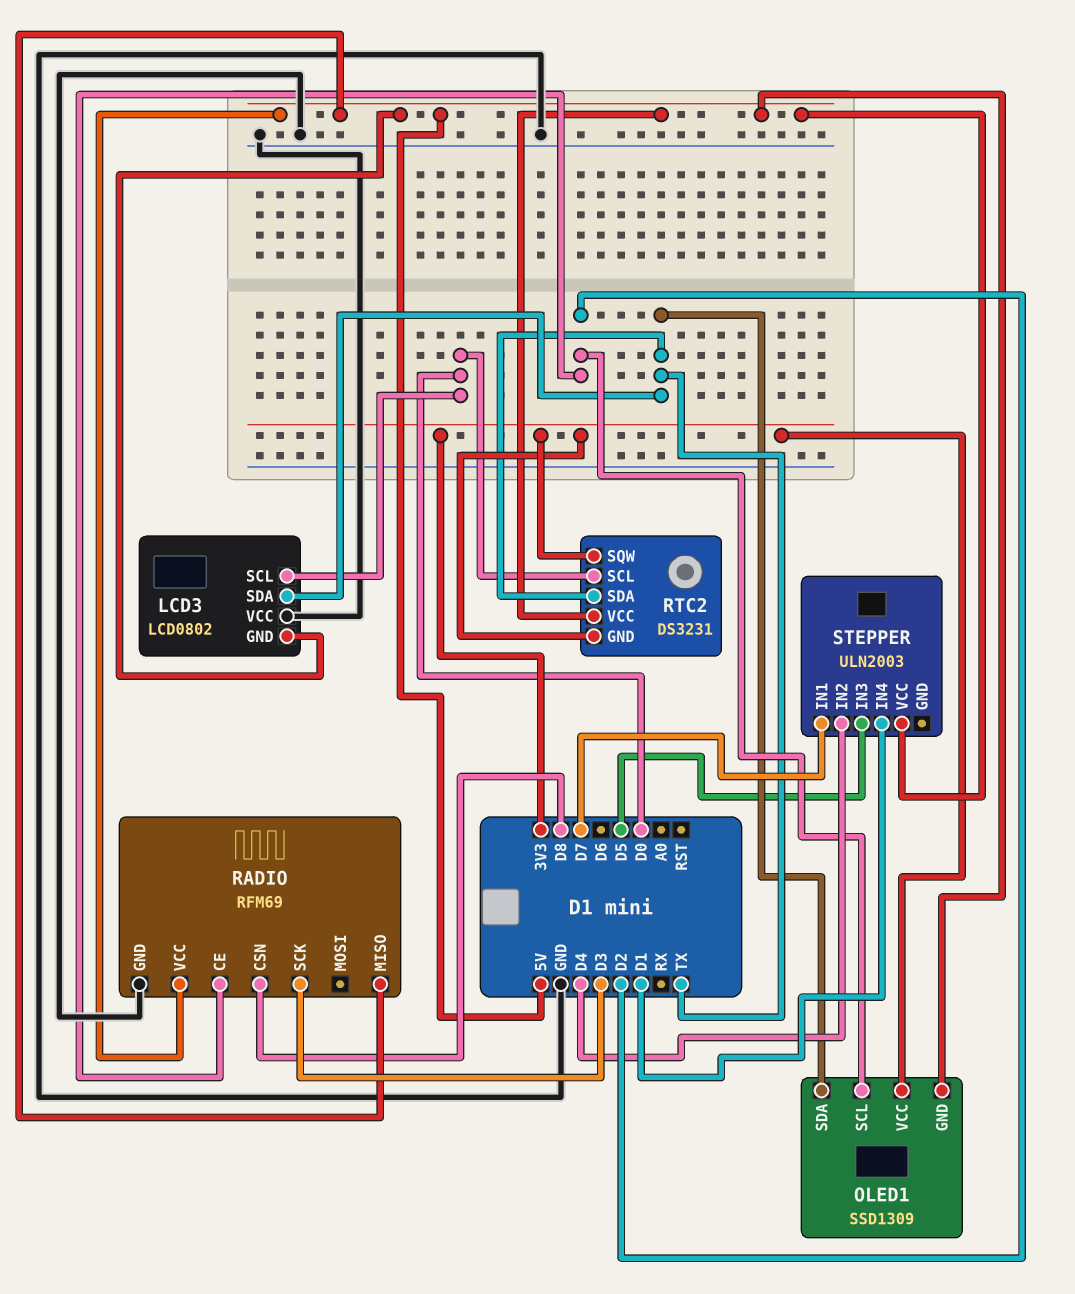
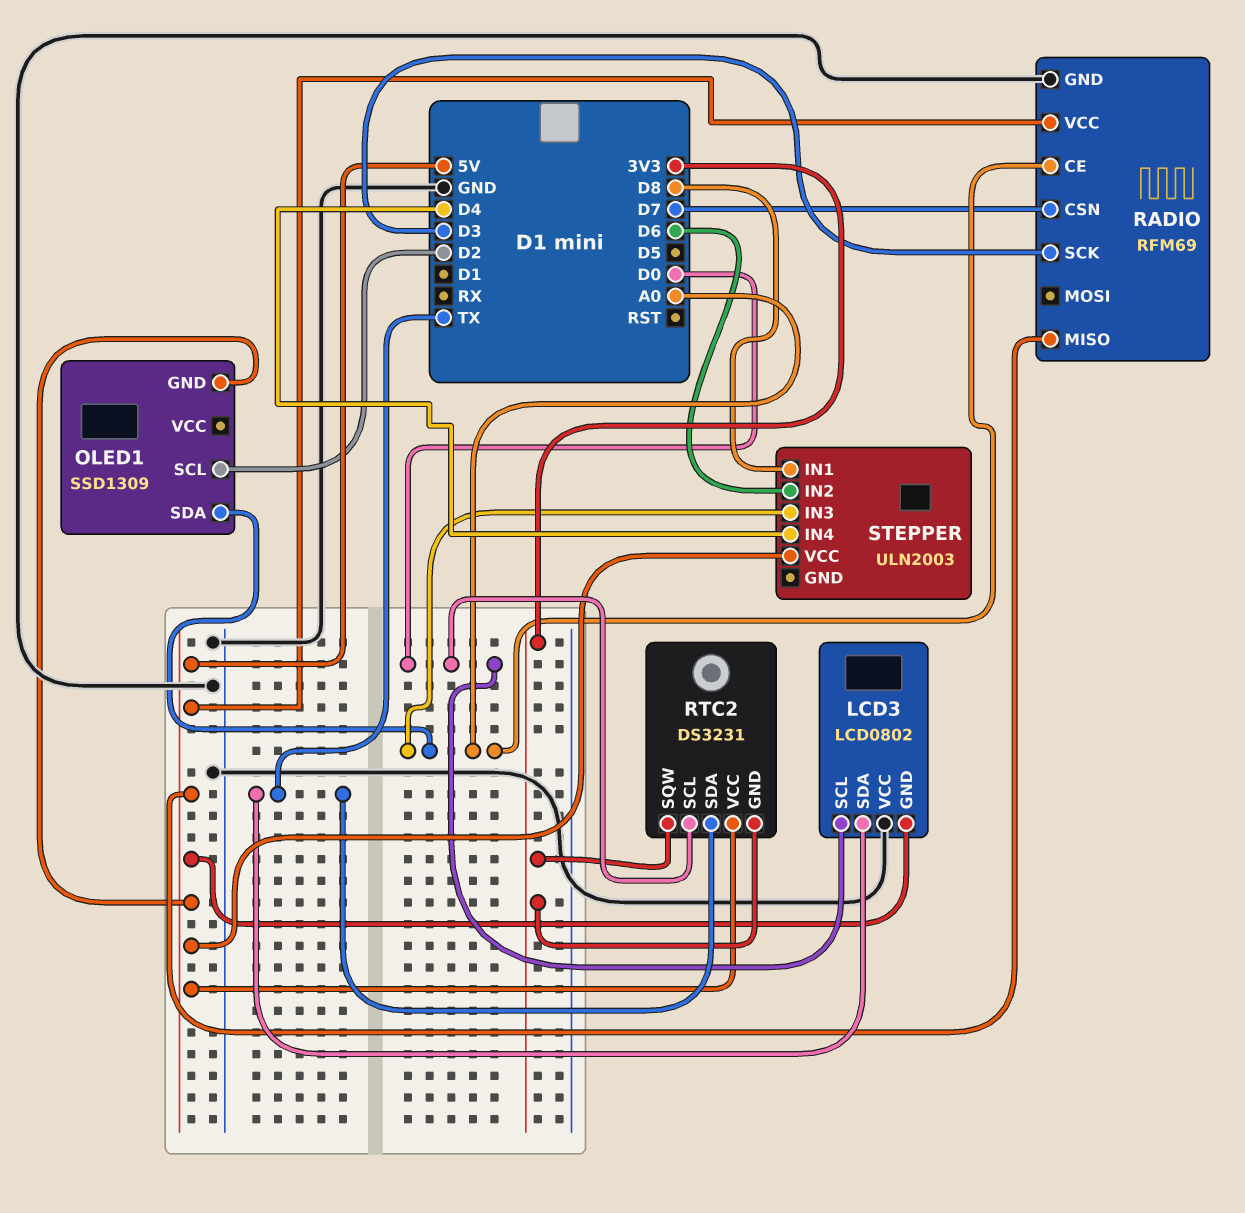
OLED1 pin SDA: TX -> A0
OLED1 pin VCC: 3V3 -> none
RADIO pin CE: D2 -> A0
RADIO pin CSN: D8 -> D7
STEPPER pin IN1: D7 -> D8
STEPPER pin IN2: D4 -> D6
STEPPER pin IN3: D5 -> A0
STEPPER pin IN4: D1 -> D4

